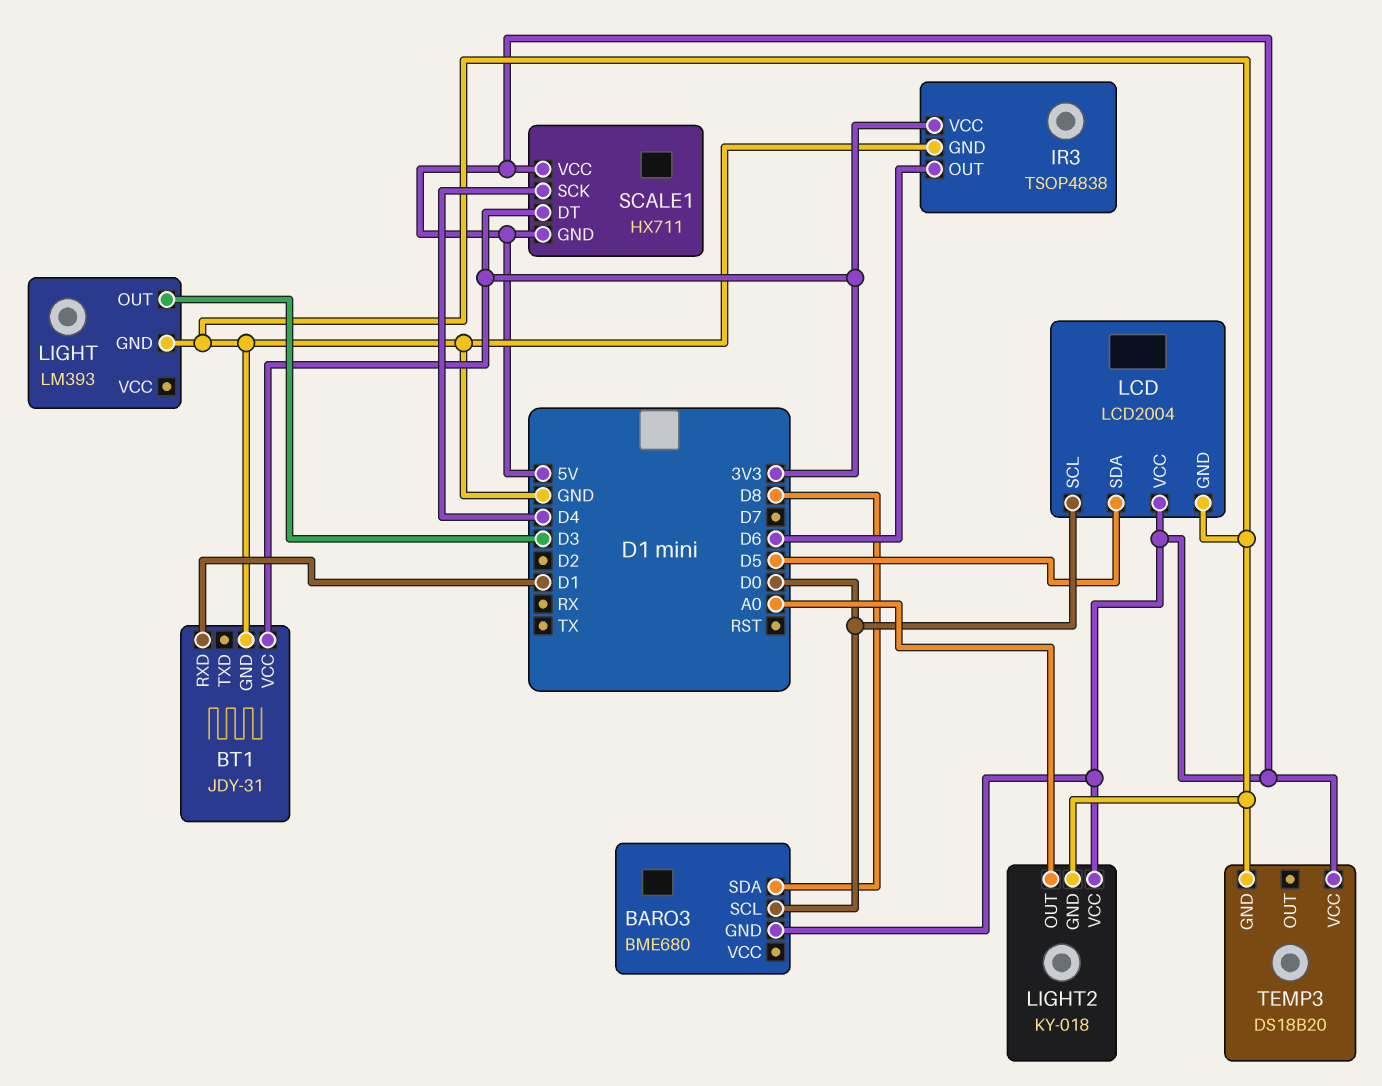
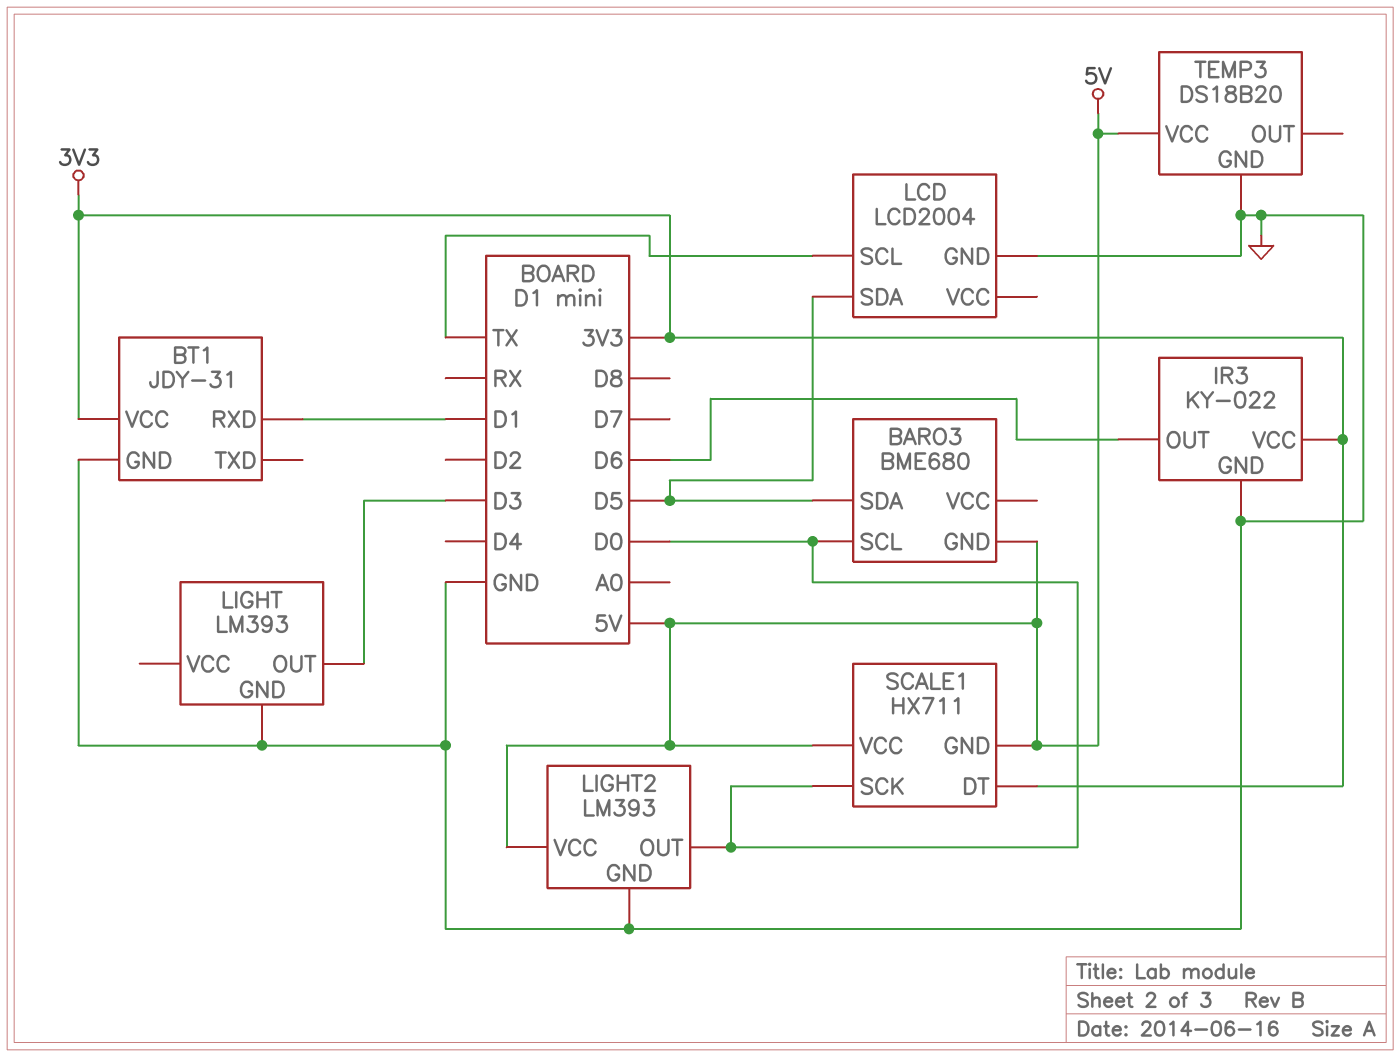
BARO3 pin SDA: D8 -> D5
IR3: TSOP4838 -> KY-022
LCD pin SCL: D0 -> TX
LCD pin VCC: 5V -> none
LIGHT2: KY-018 -> LM393
LIGHT2 pin OUT: A0 -> D0
SCALE1 pin SCK: D4 -> D0

